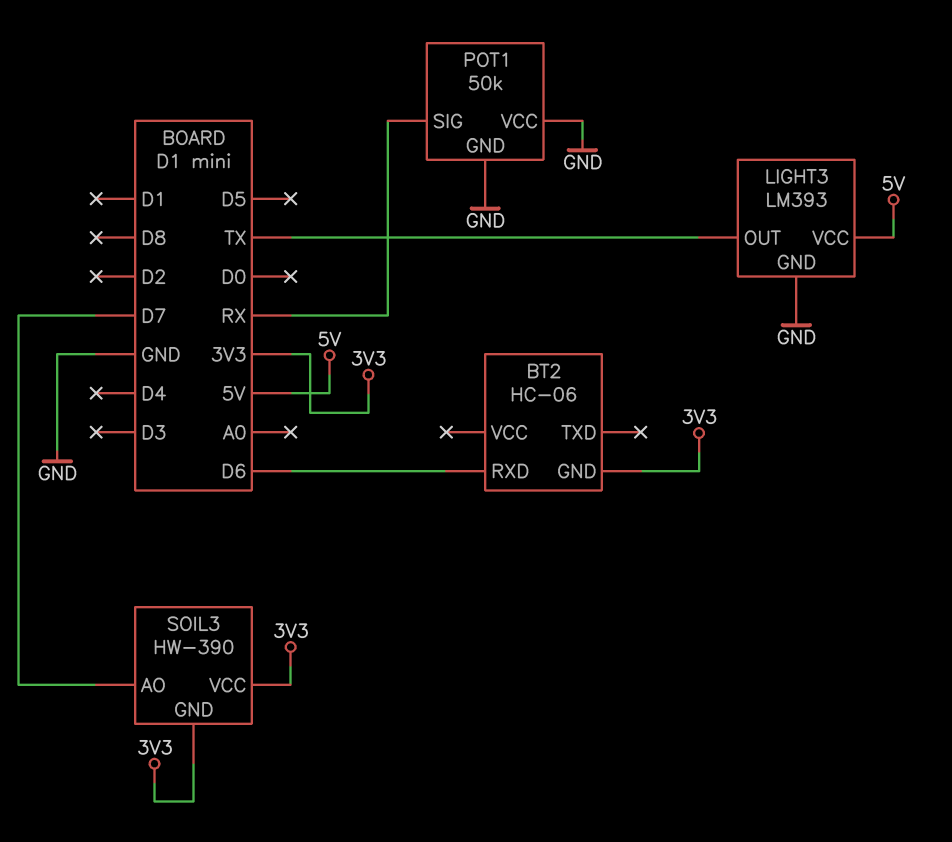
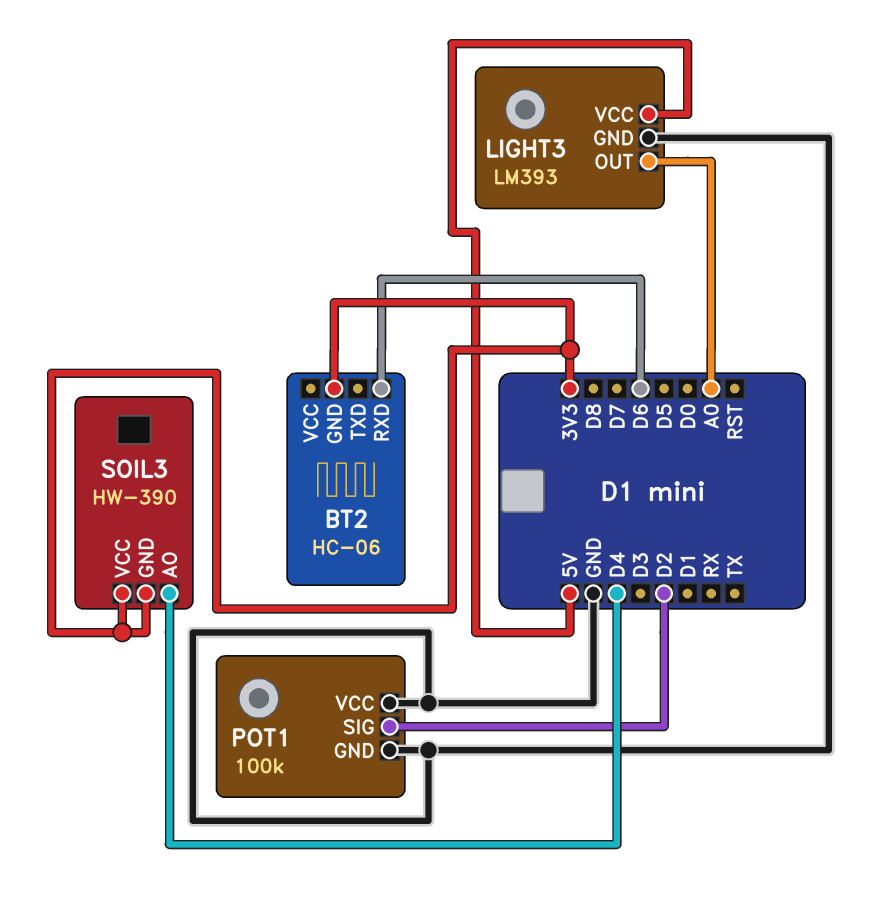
LIGHT3 pin OUT: TX -> A0
POT1: 50k -> 100k
POT1 pin SIG: RX -> D2
SOIL3 pin AO: D7 -> D4

